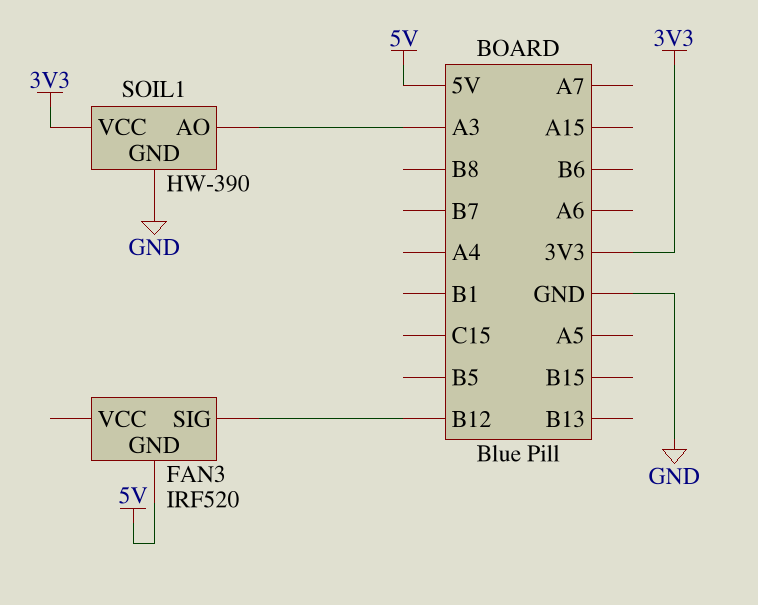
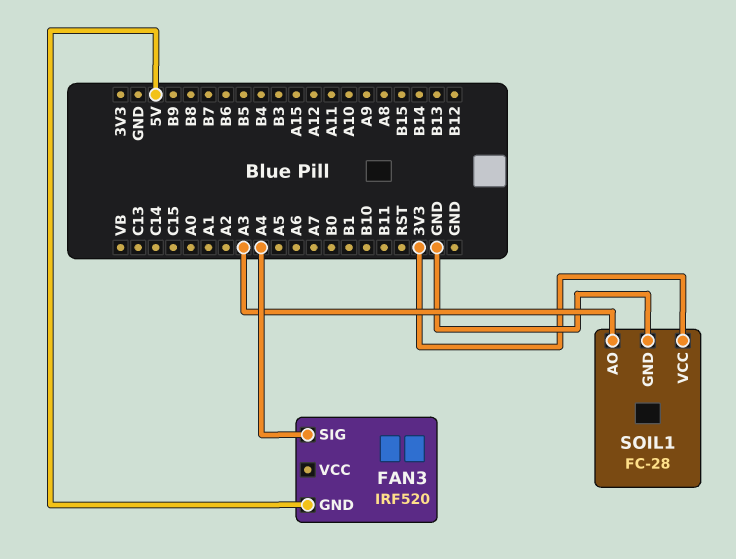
FAN3 pin SIG: B12 -> A4
SOIL1: HW-390 -> FC-28

